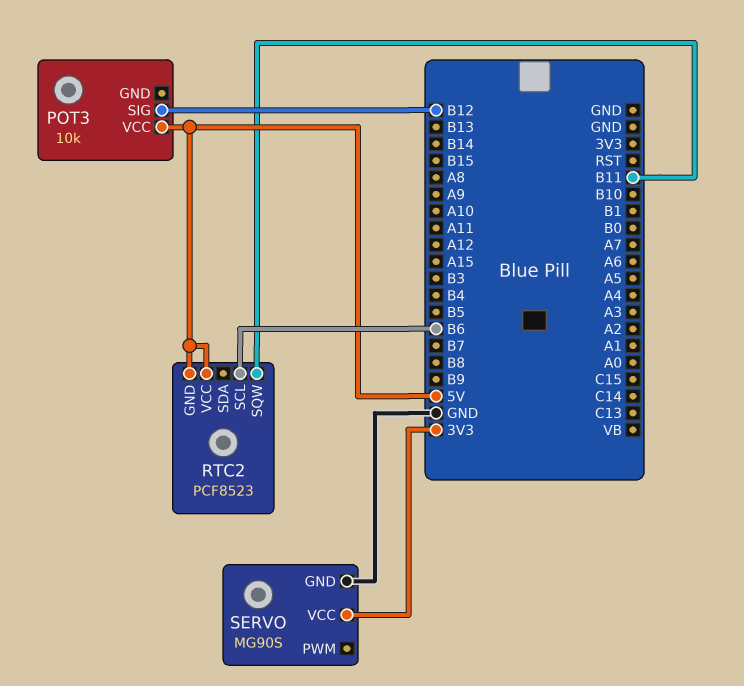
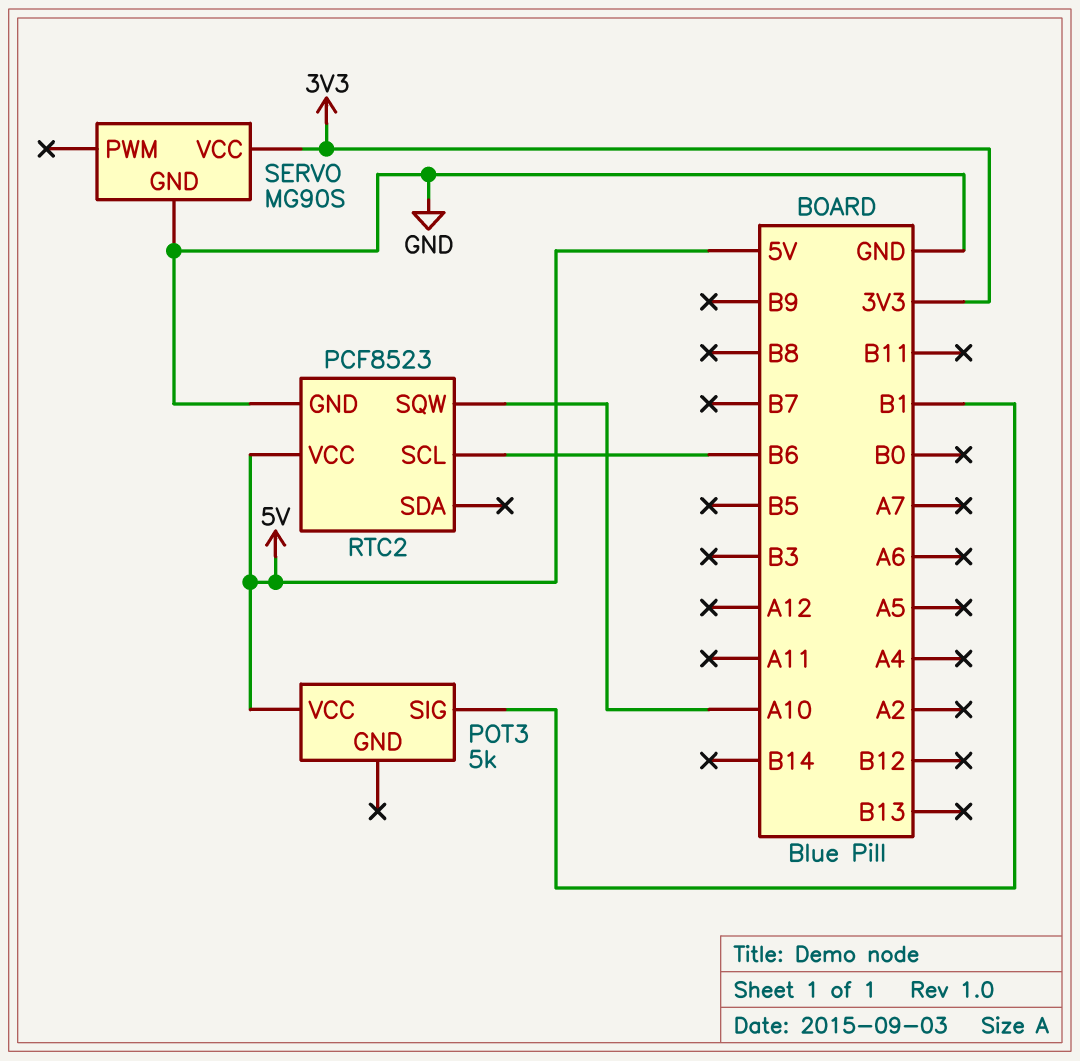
POT3: 10k -> 5k
POT3 pin SIG: B12 -> B1
RTC2 pin GND: 5V -> GND
RTC2 pin SQW: B11 -> A10

